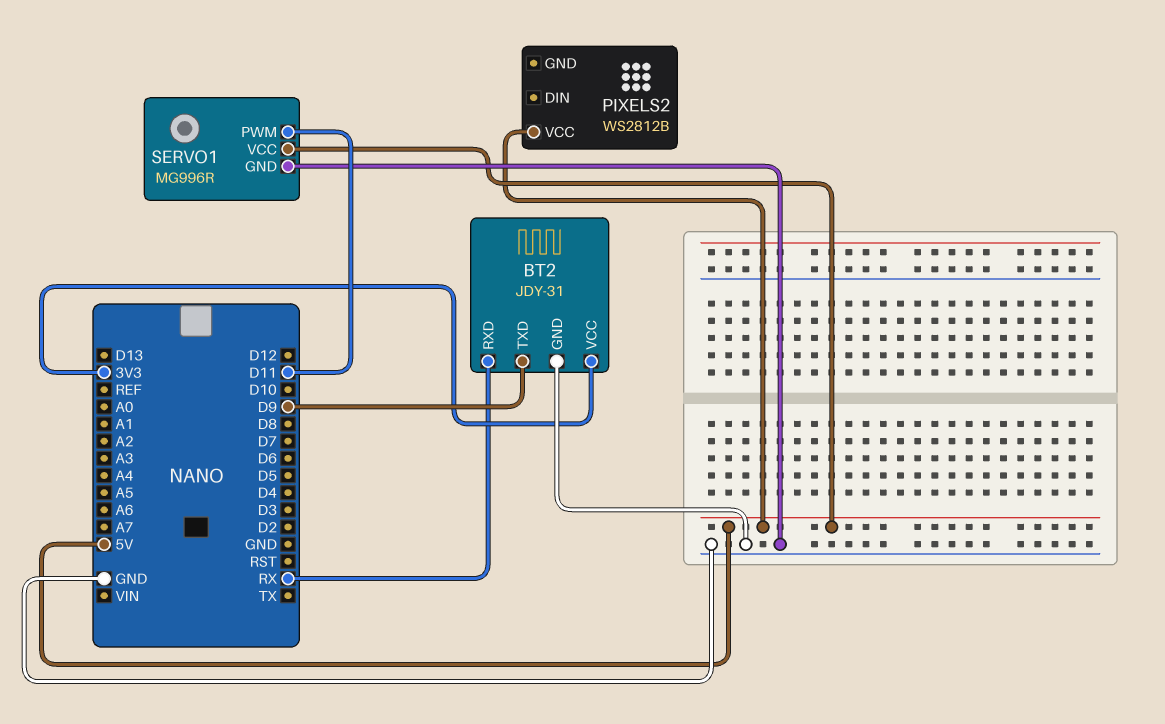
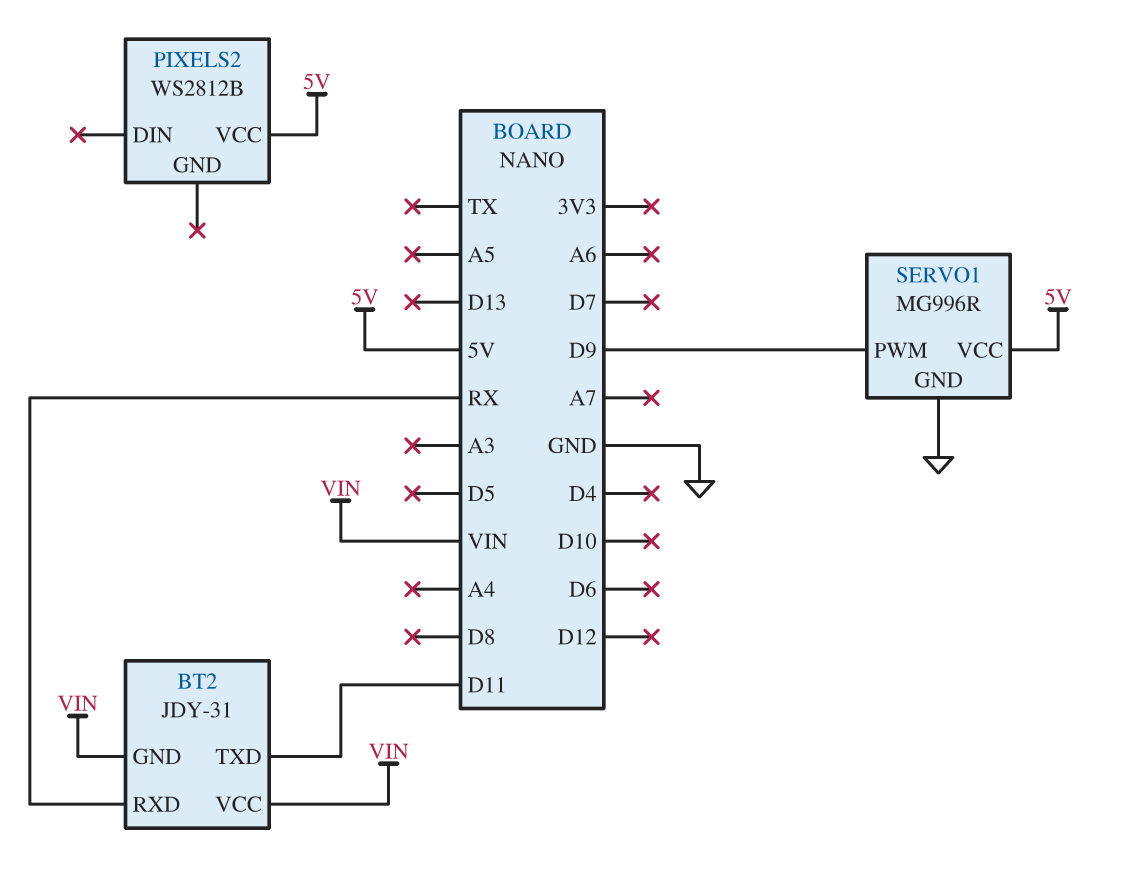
BT2 pin GND: GND -> VIN
BT2 pin TXD: D9 -> D11
BT2 pin VCC: 3V3 -> VIN
SERVO1 pin PWM: D11 -> D9

